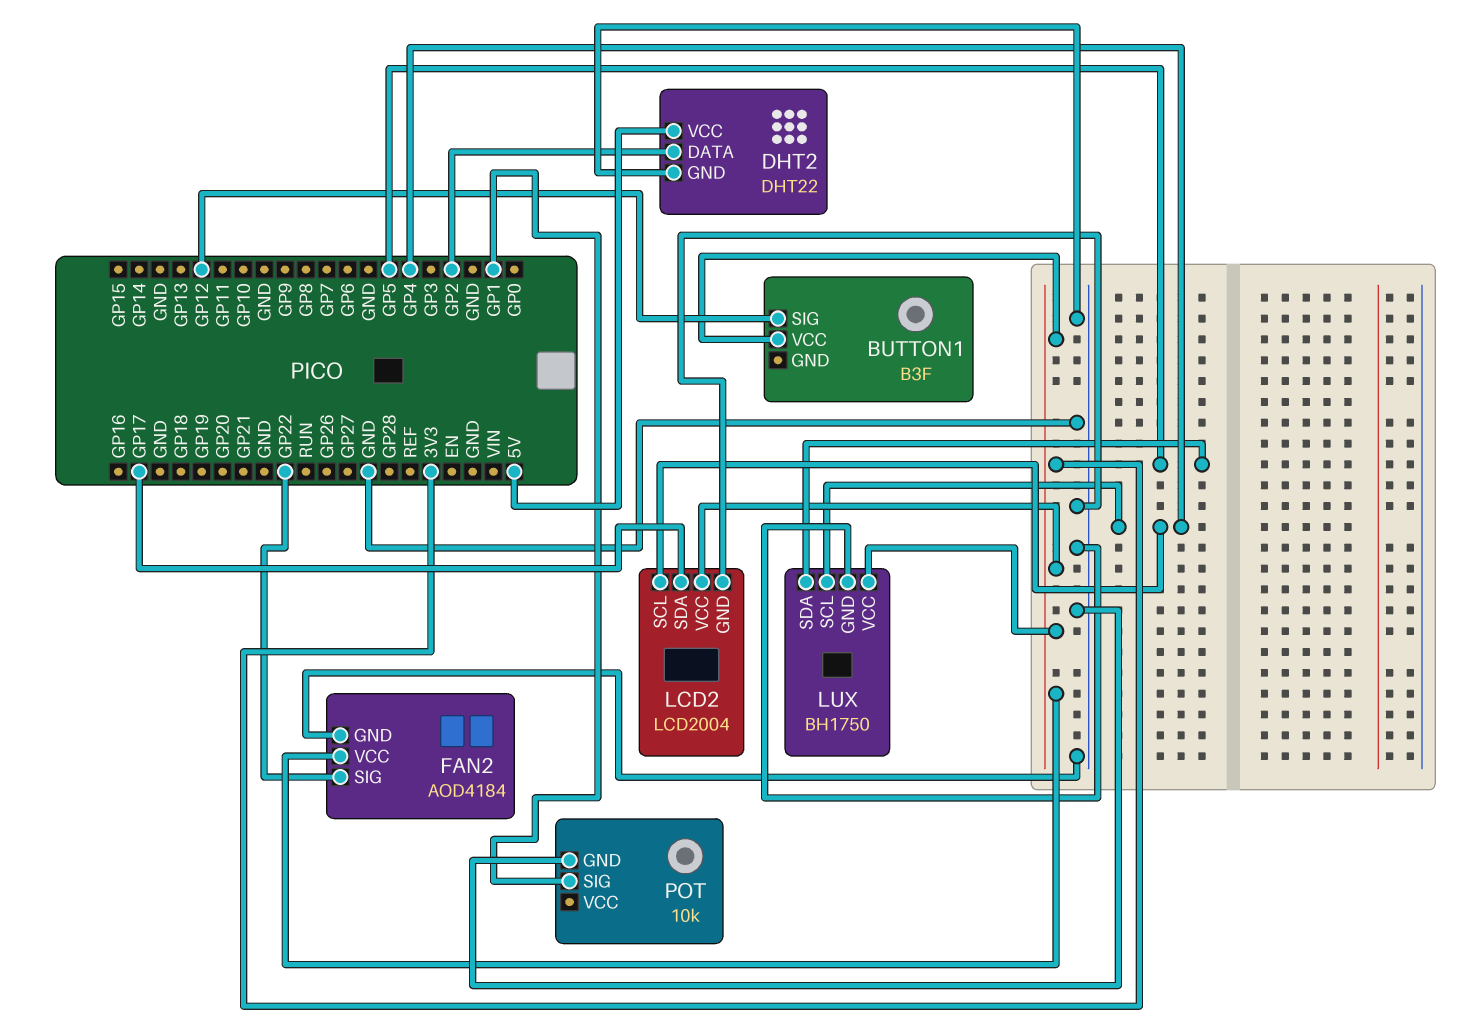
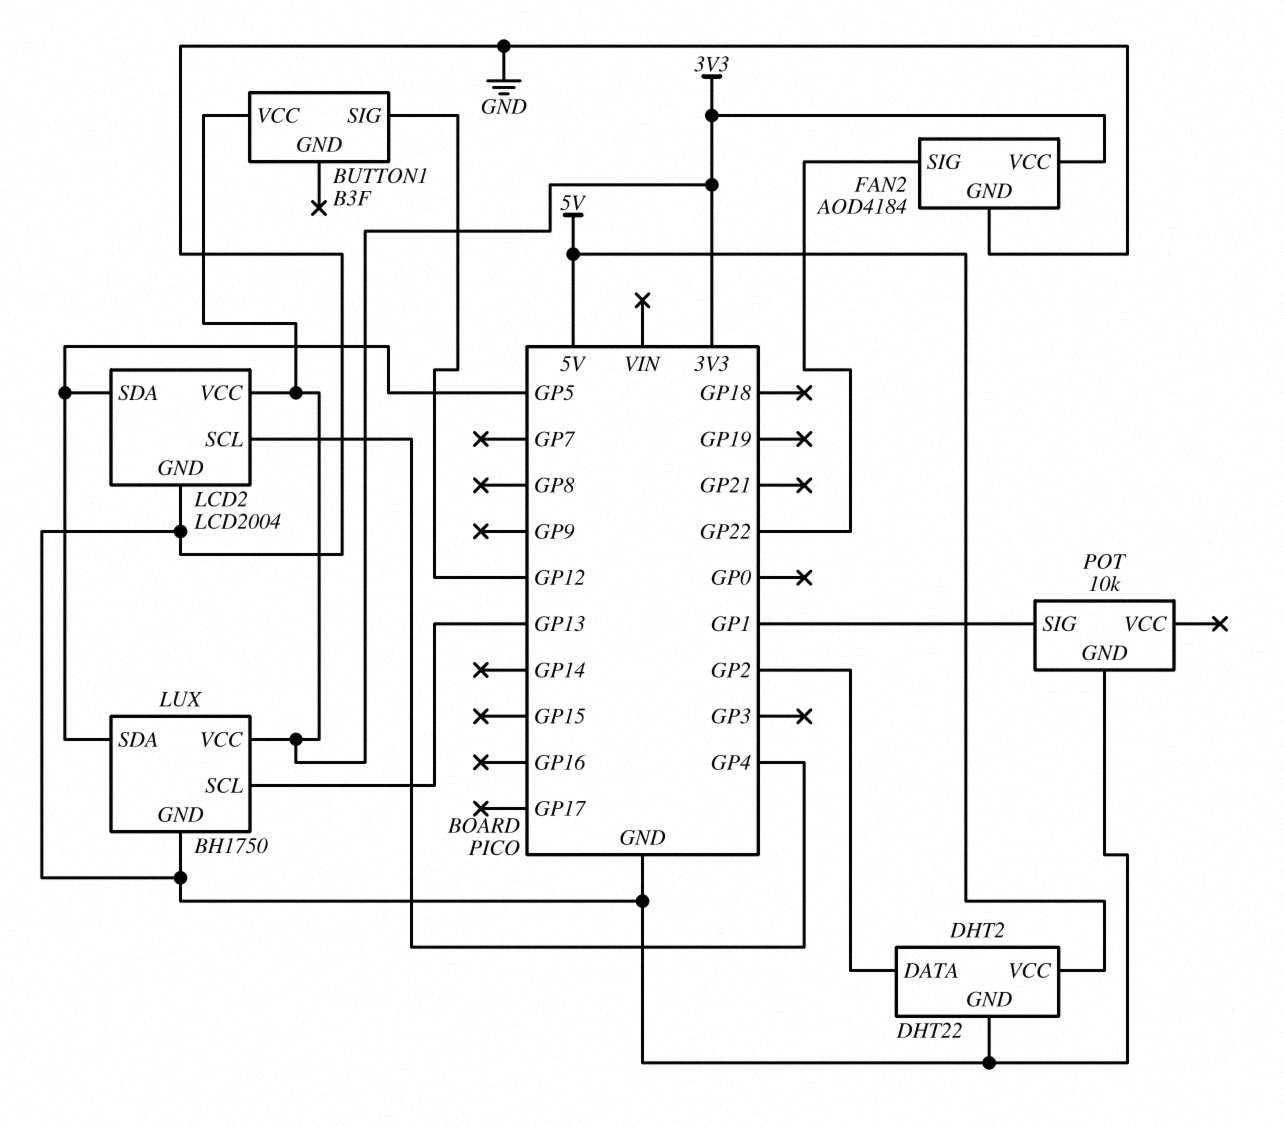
LCD2 pin SDA: GP17 -> GP5
LUX pin SCL: GP4 -> GP13

